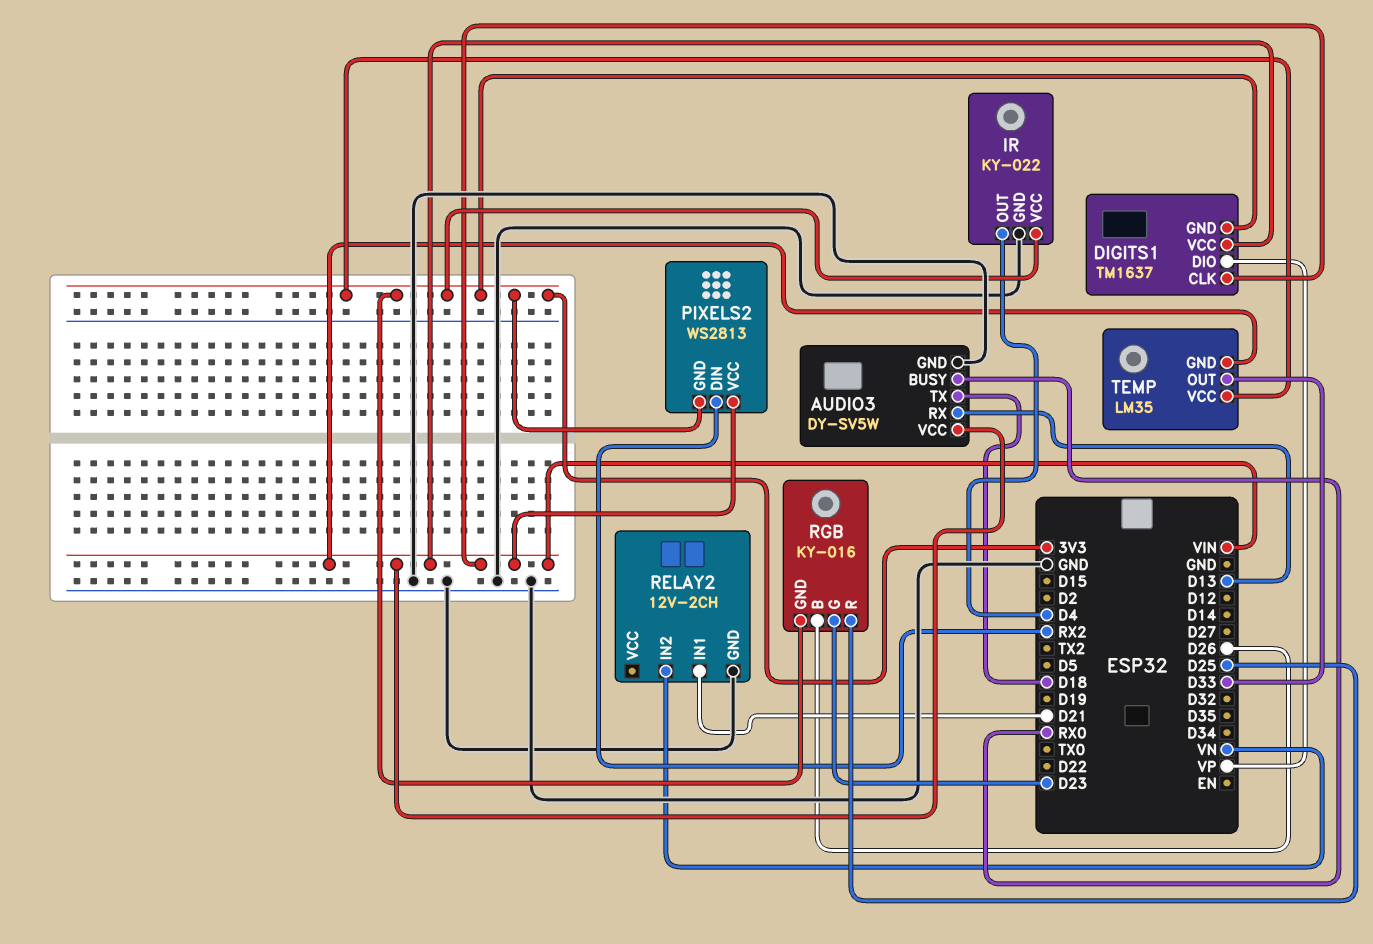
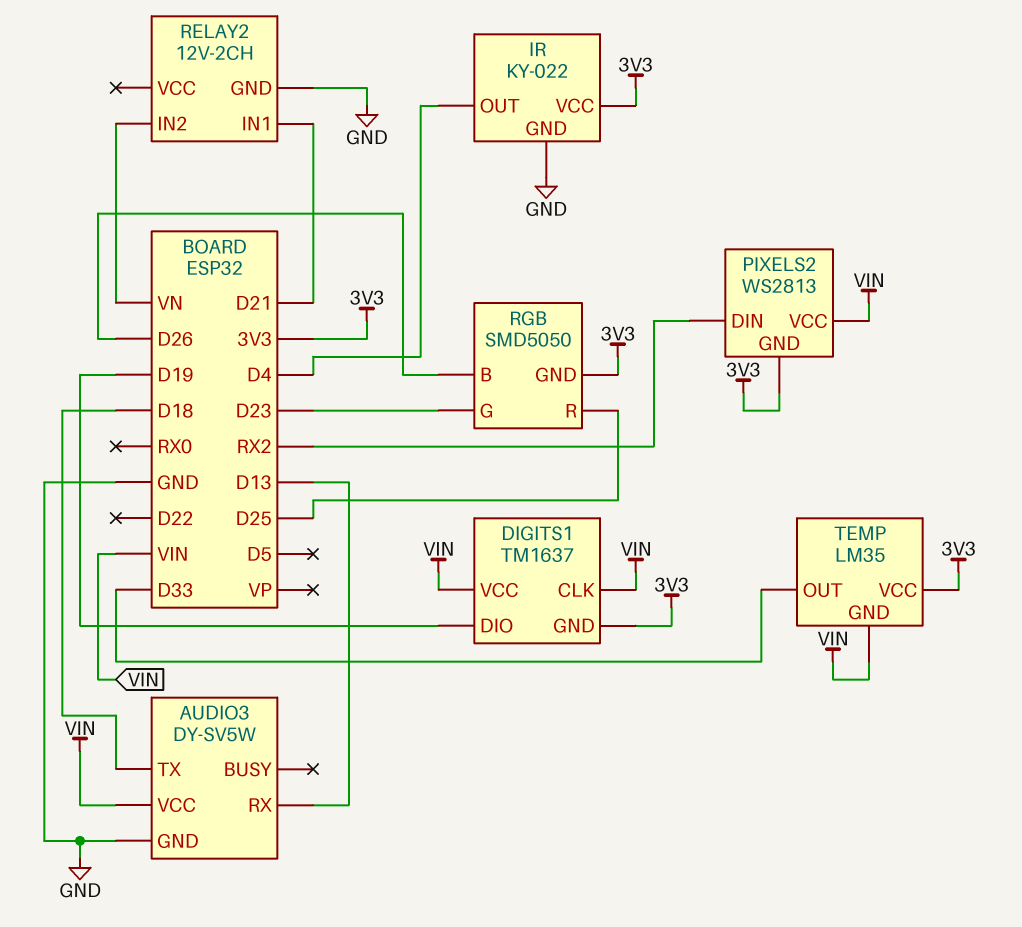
AUDIO3 pin BUSY: RX0 -> none
DIGITS1 pin DIO: VP -> D19
RGB: KY-016 -> SMD5050

